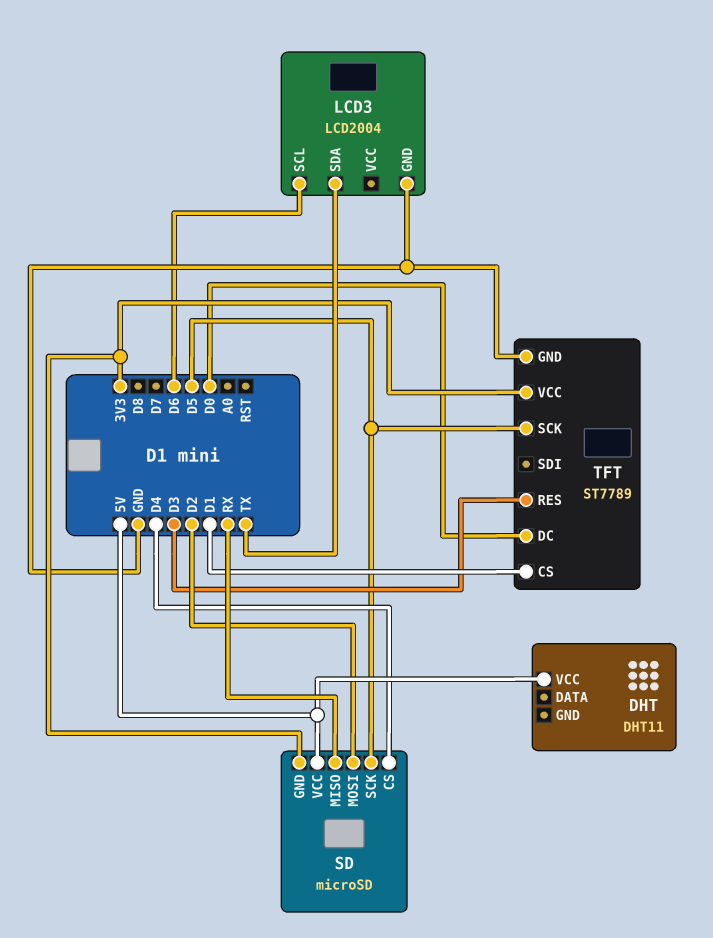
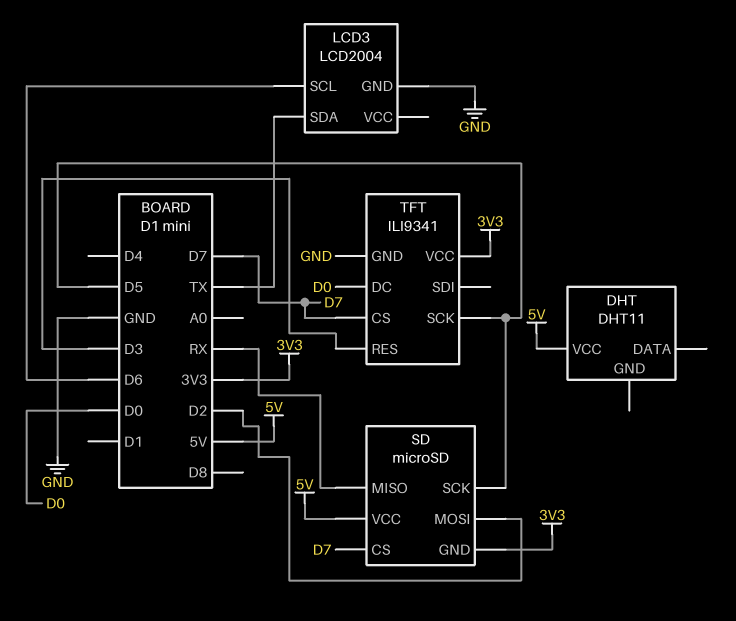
SD pin CS: D4 -> D7
TFT: ST7789 -> ILI9341
TFT pin CS: D1 -> D7

